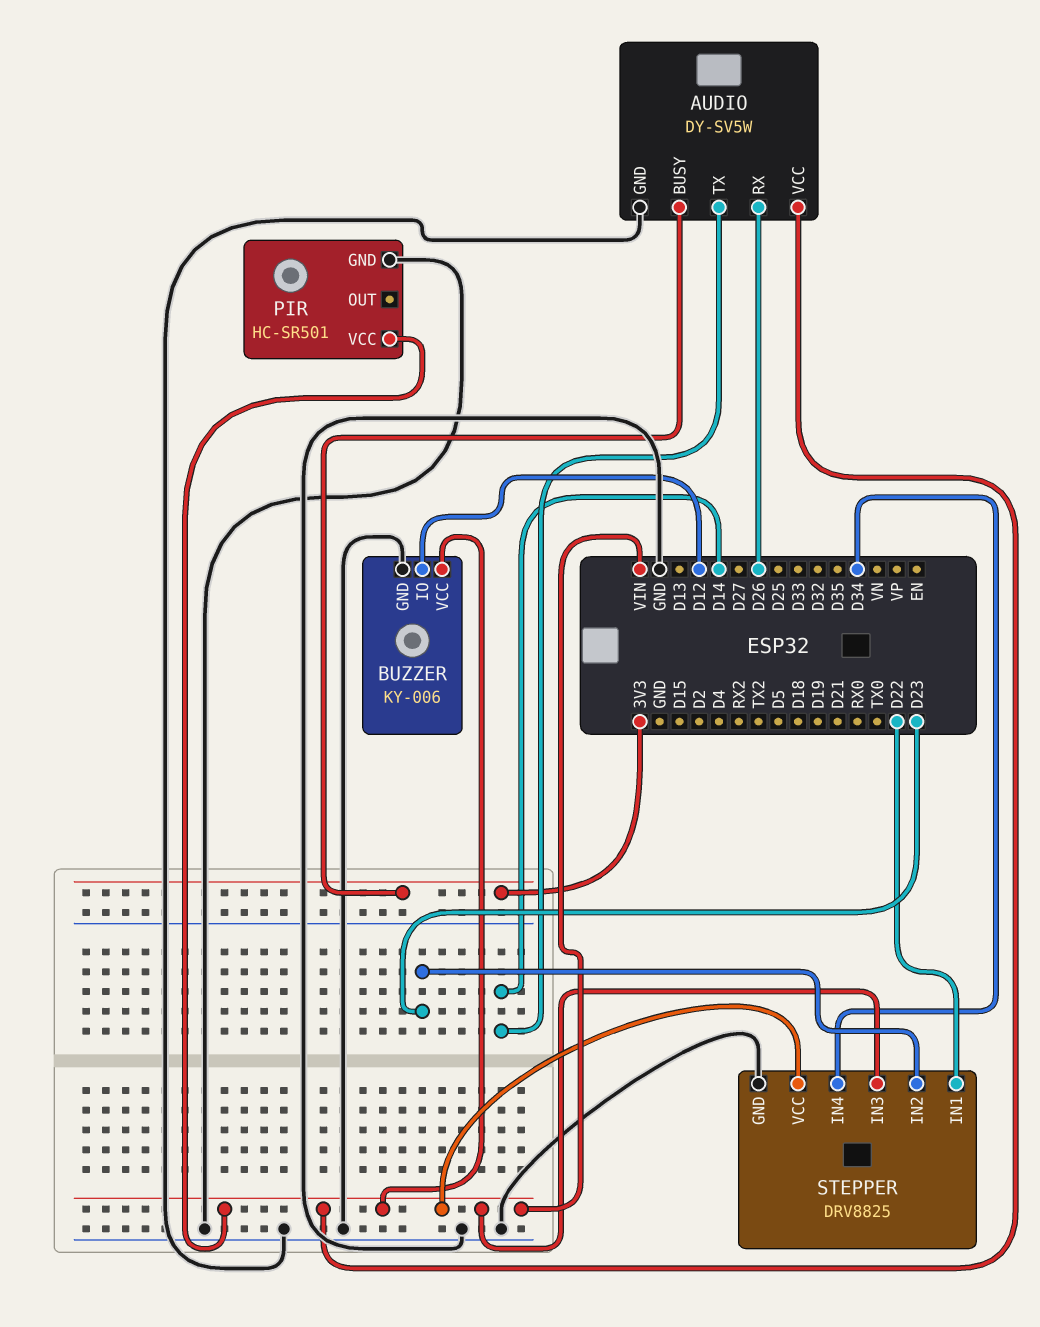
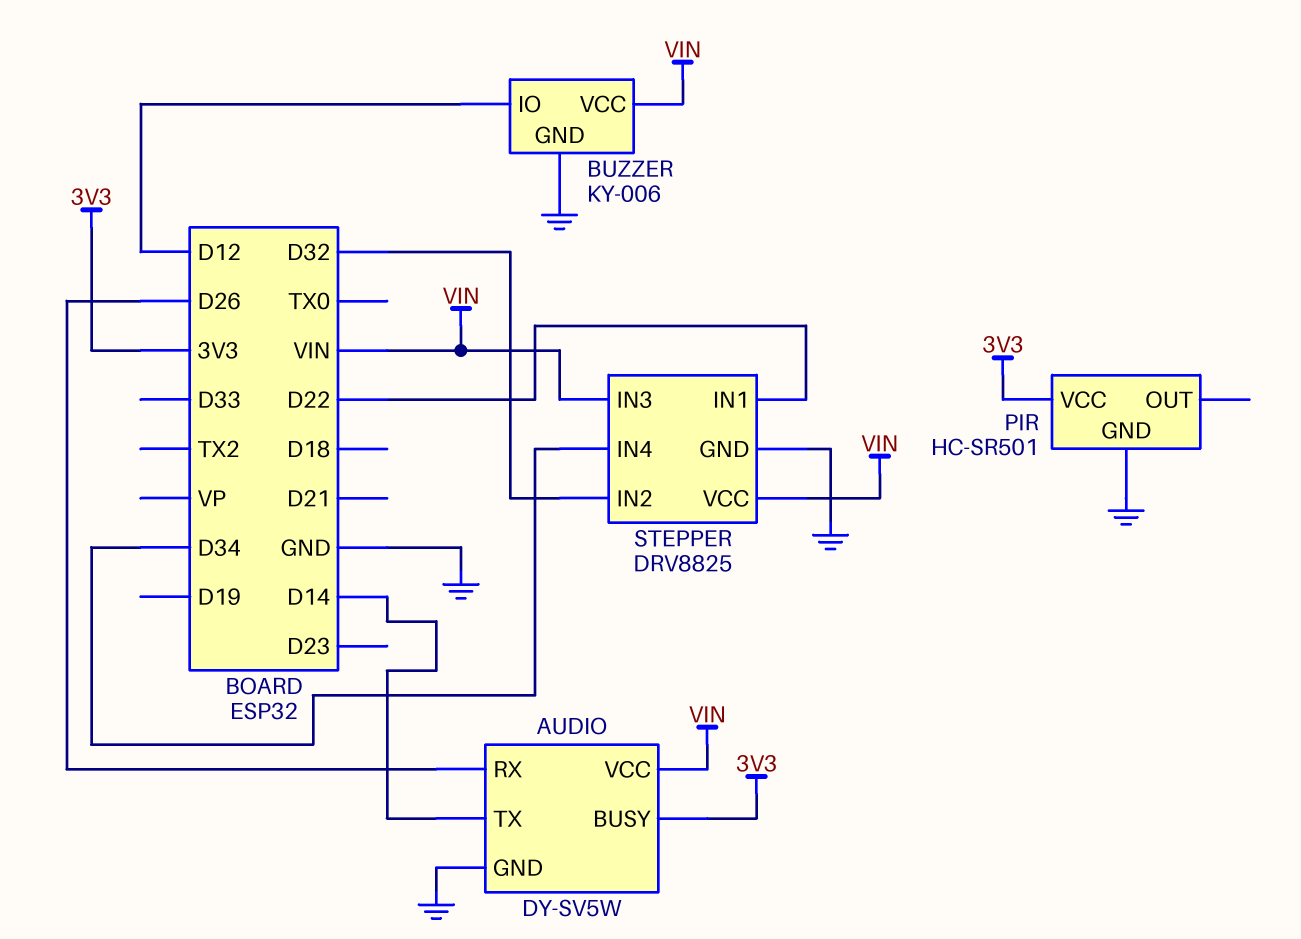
PIR pin VCC: VIN -> 3V3
STEPPER pin IN2: D23 -> D32

